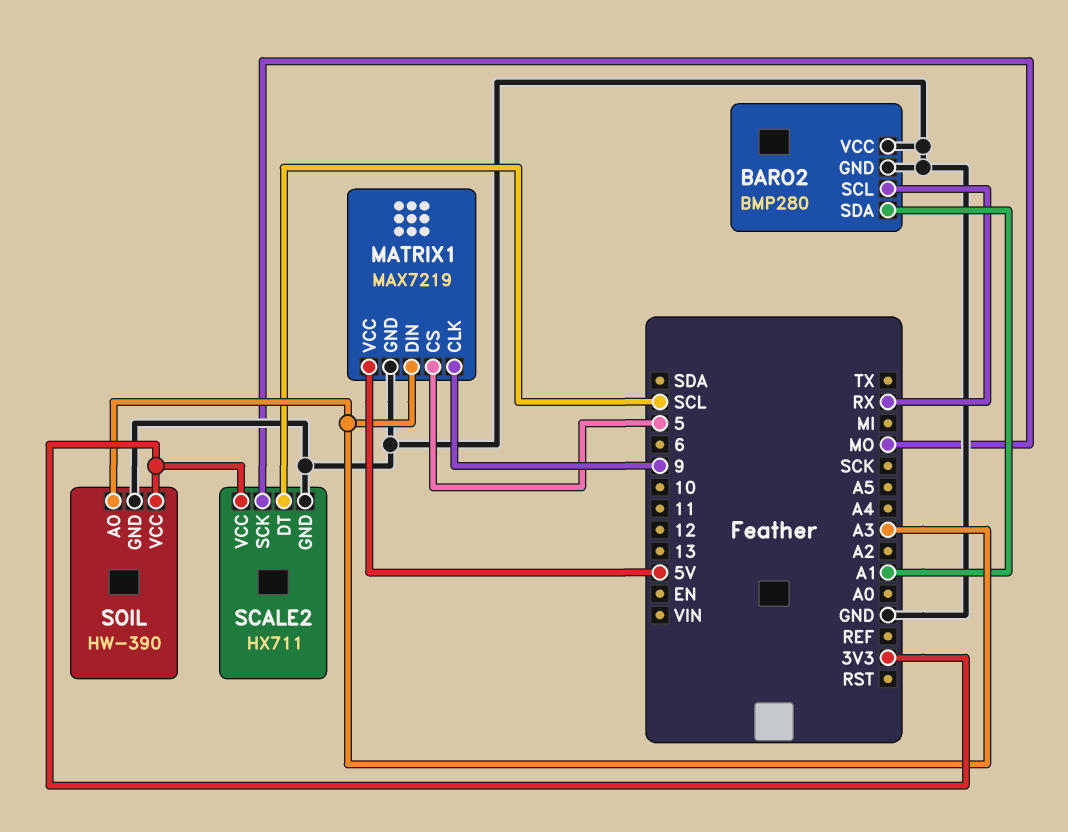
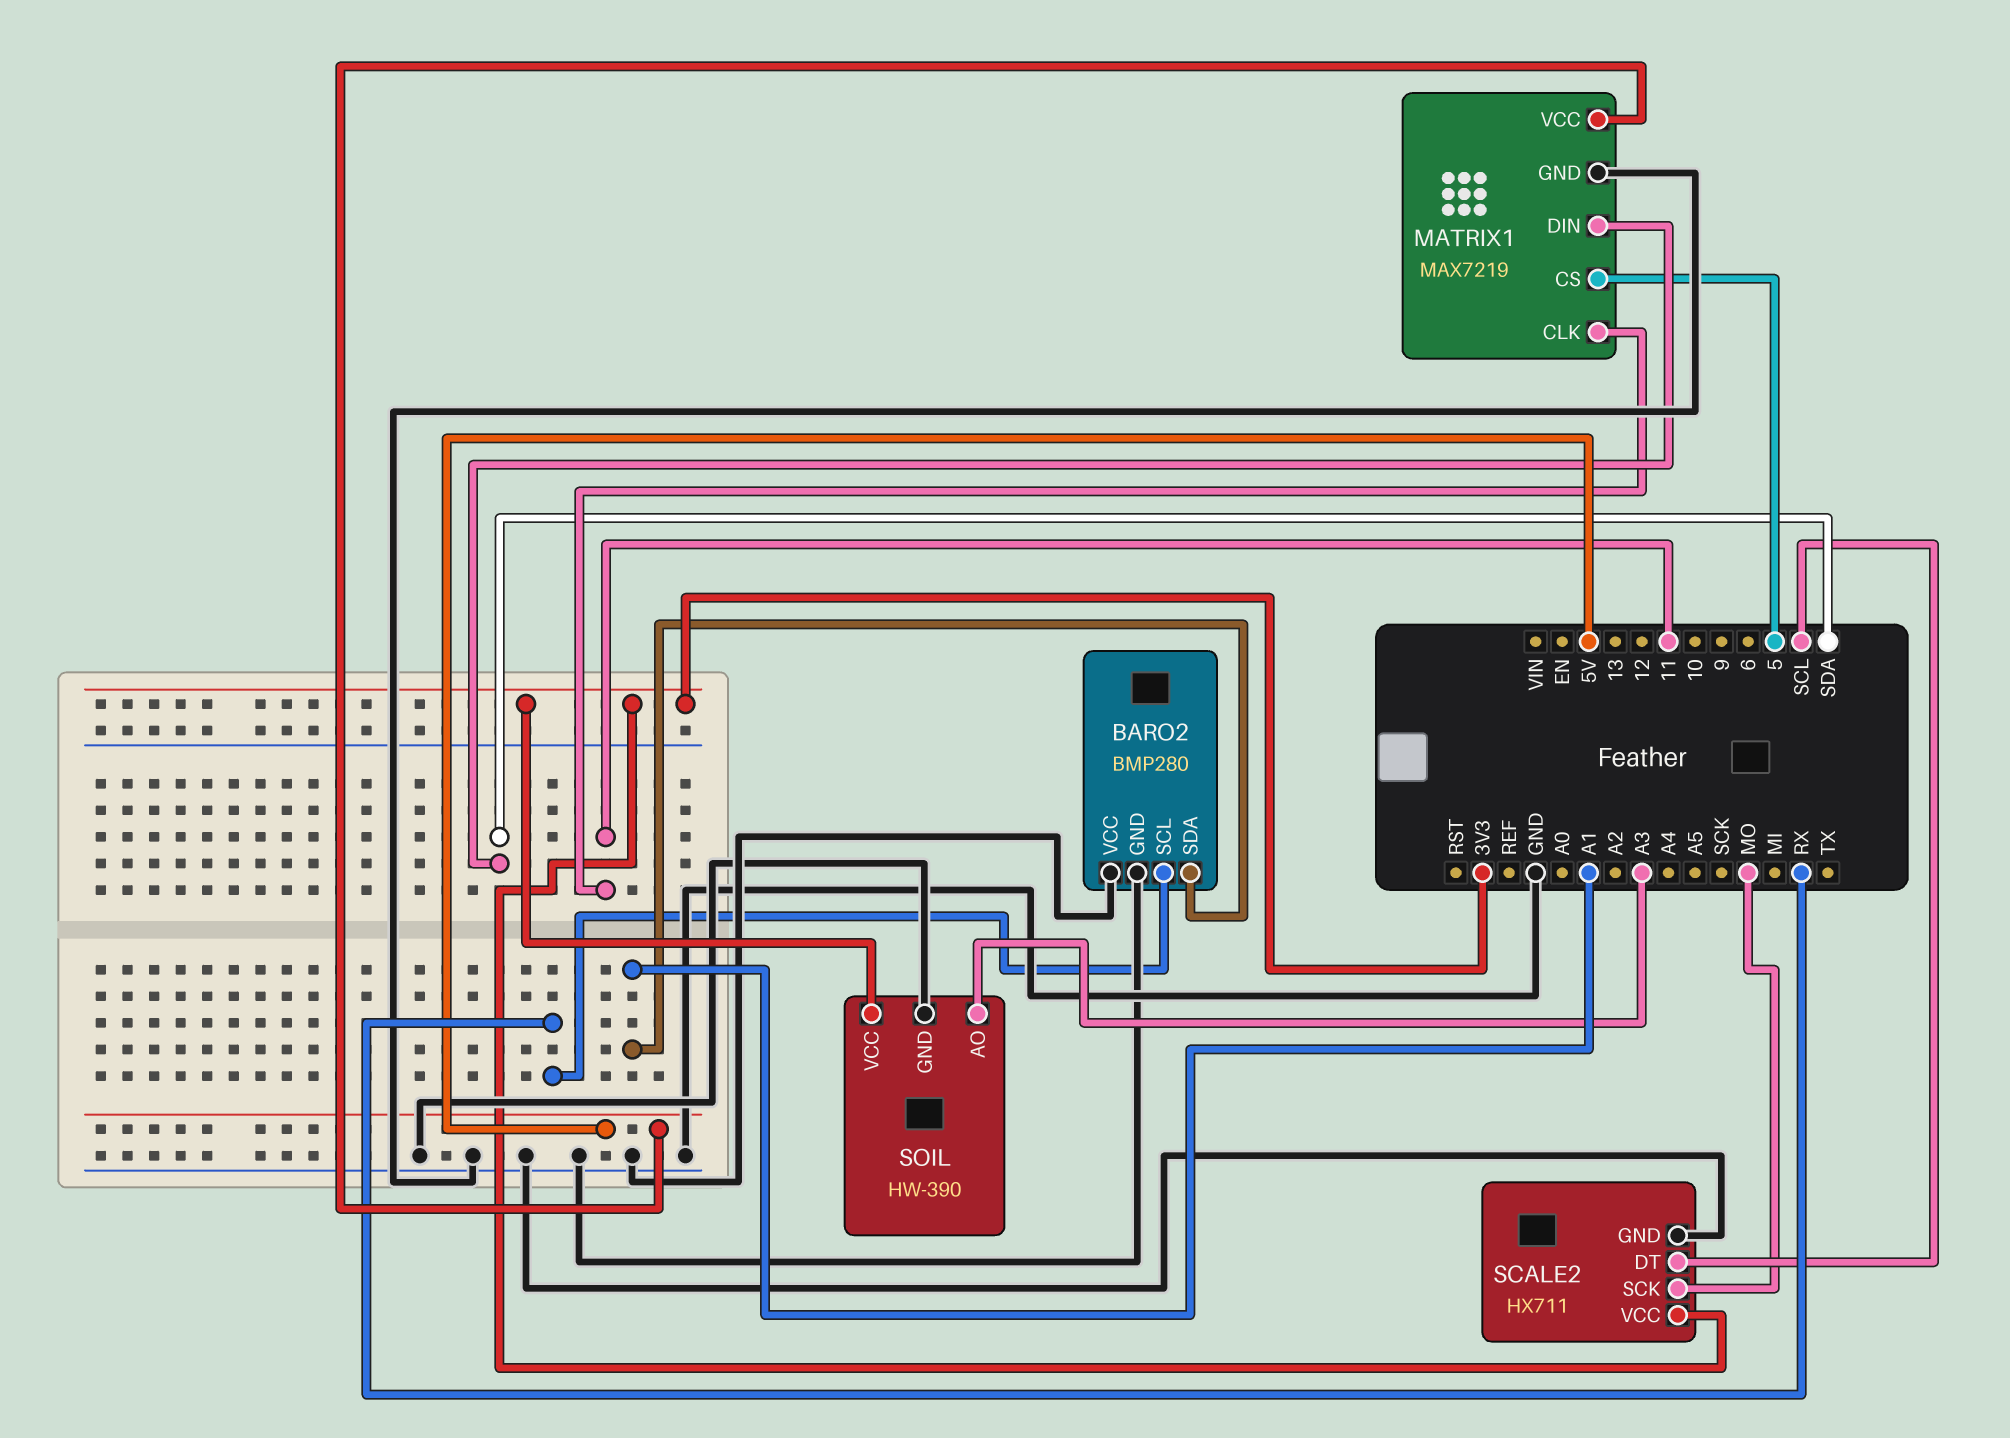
MATRIX1 pin CLK: 9 -> 11
MATRIX1 pin DIN: A3 -> SDA

